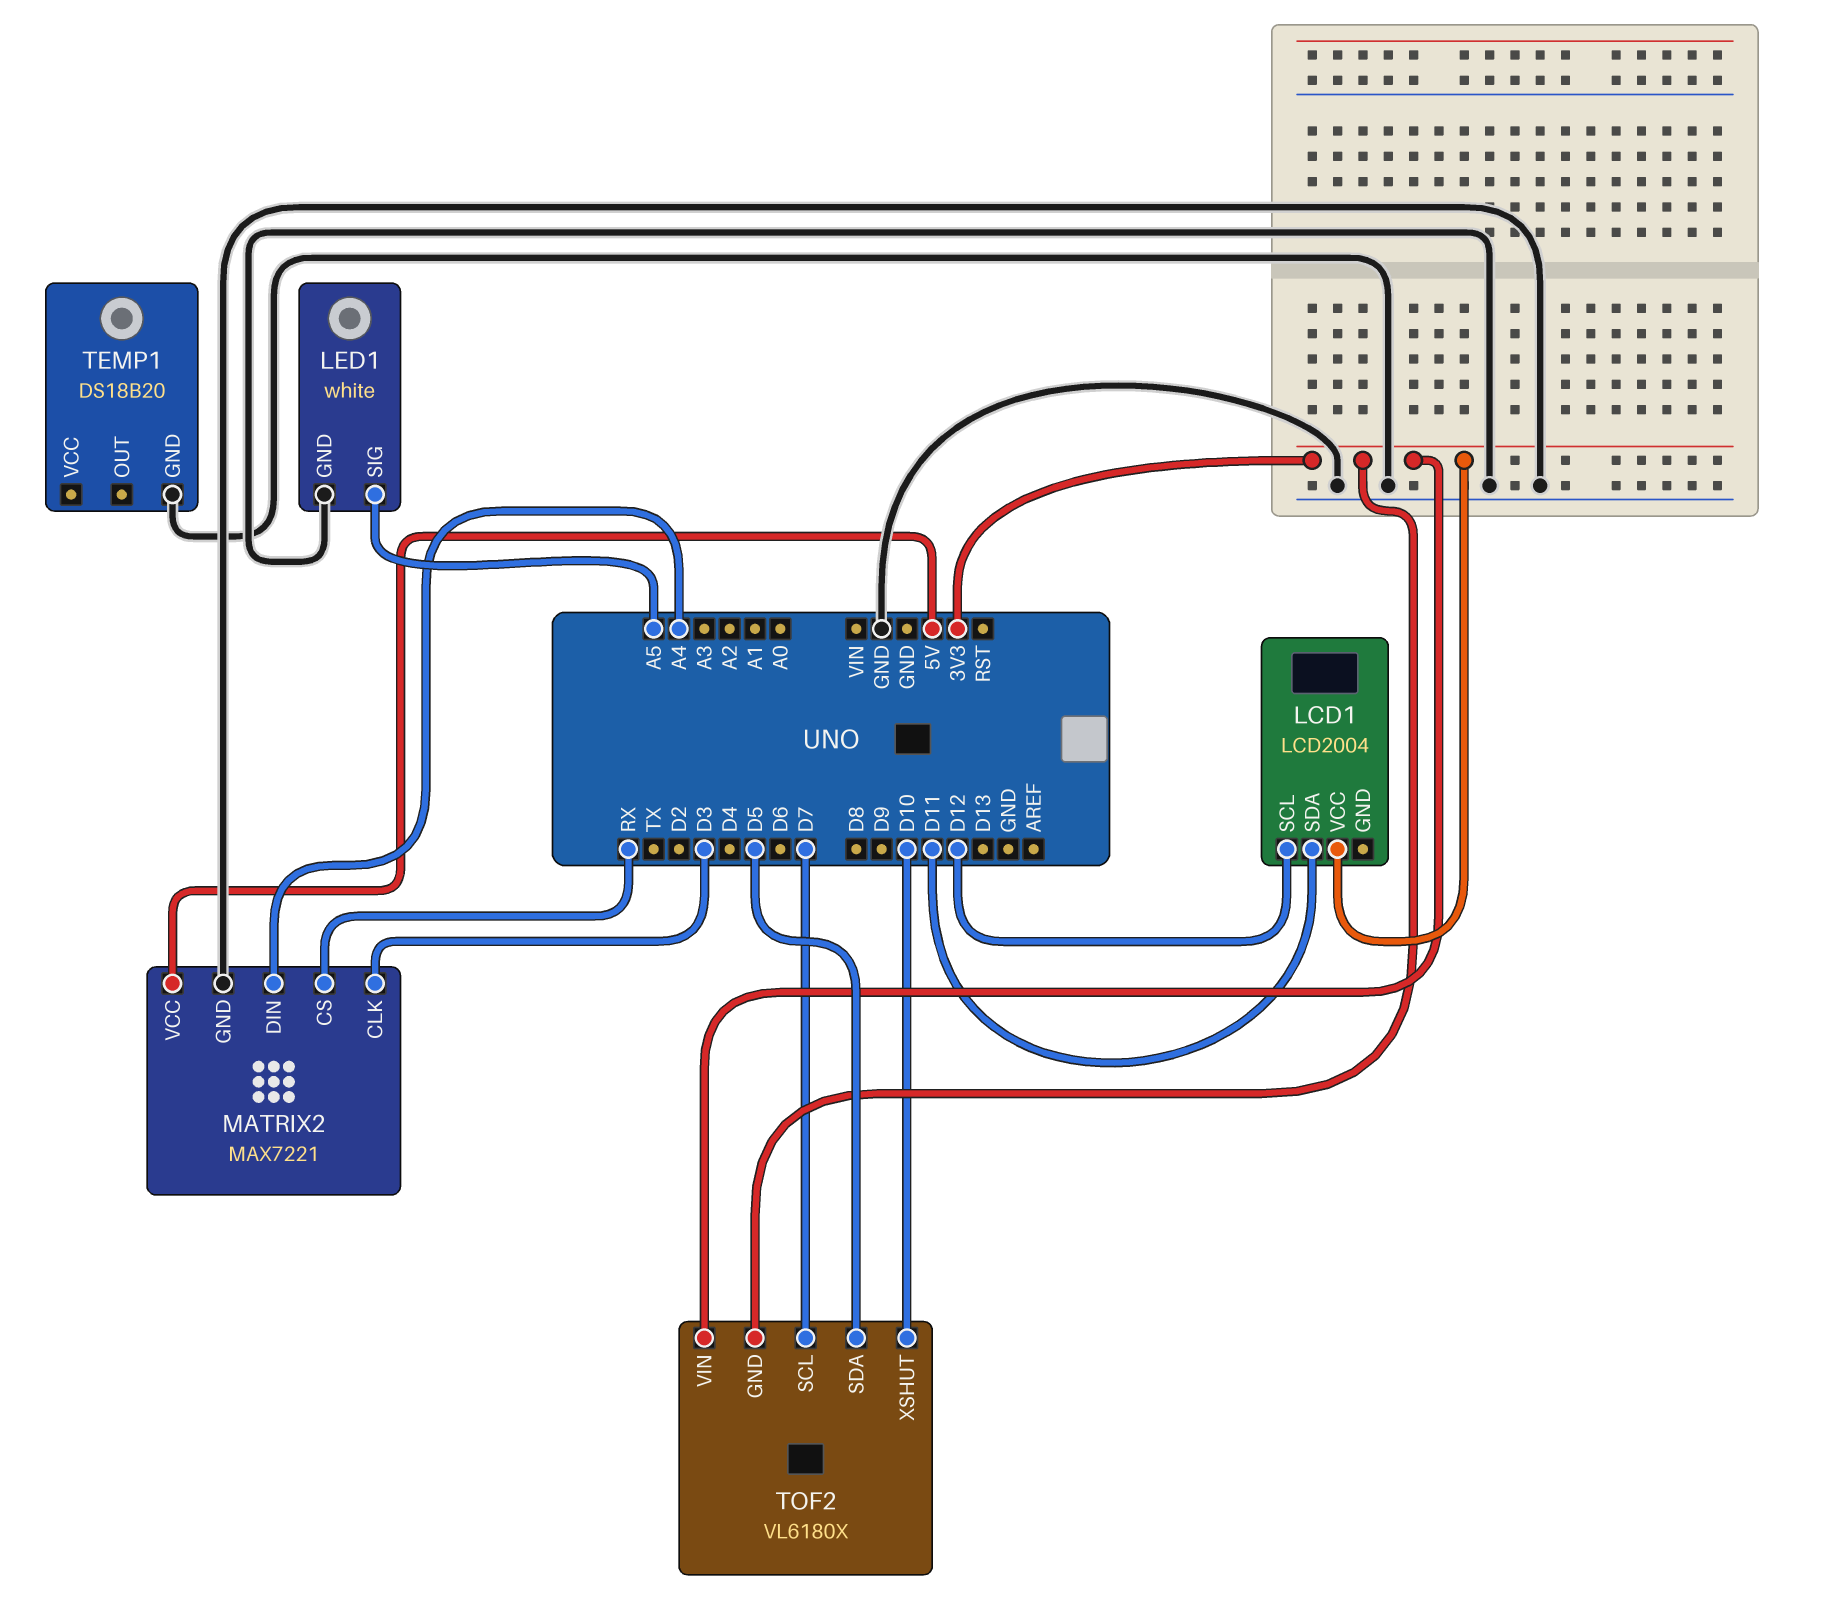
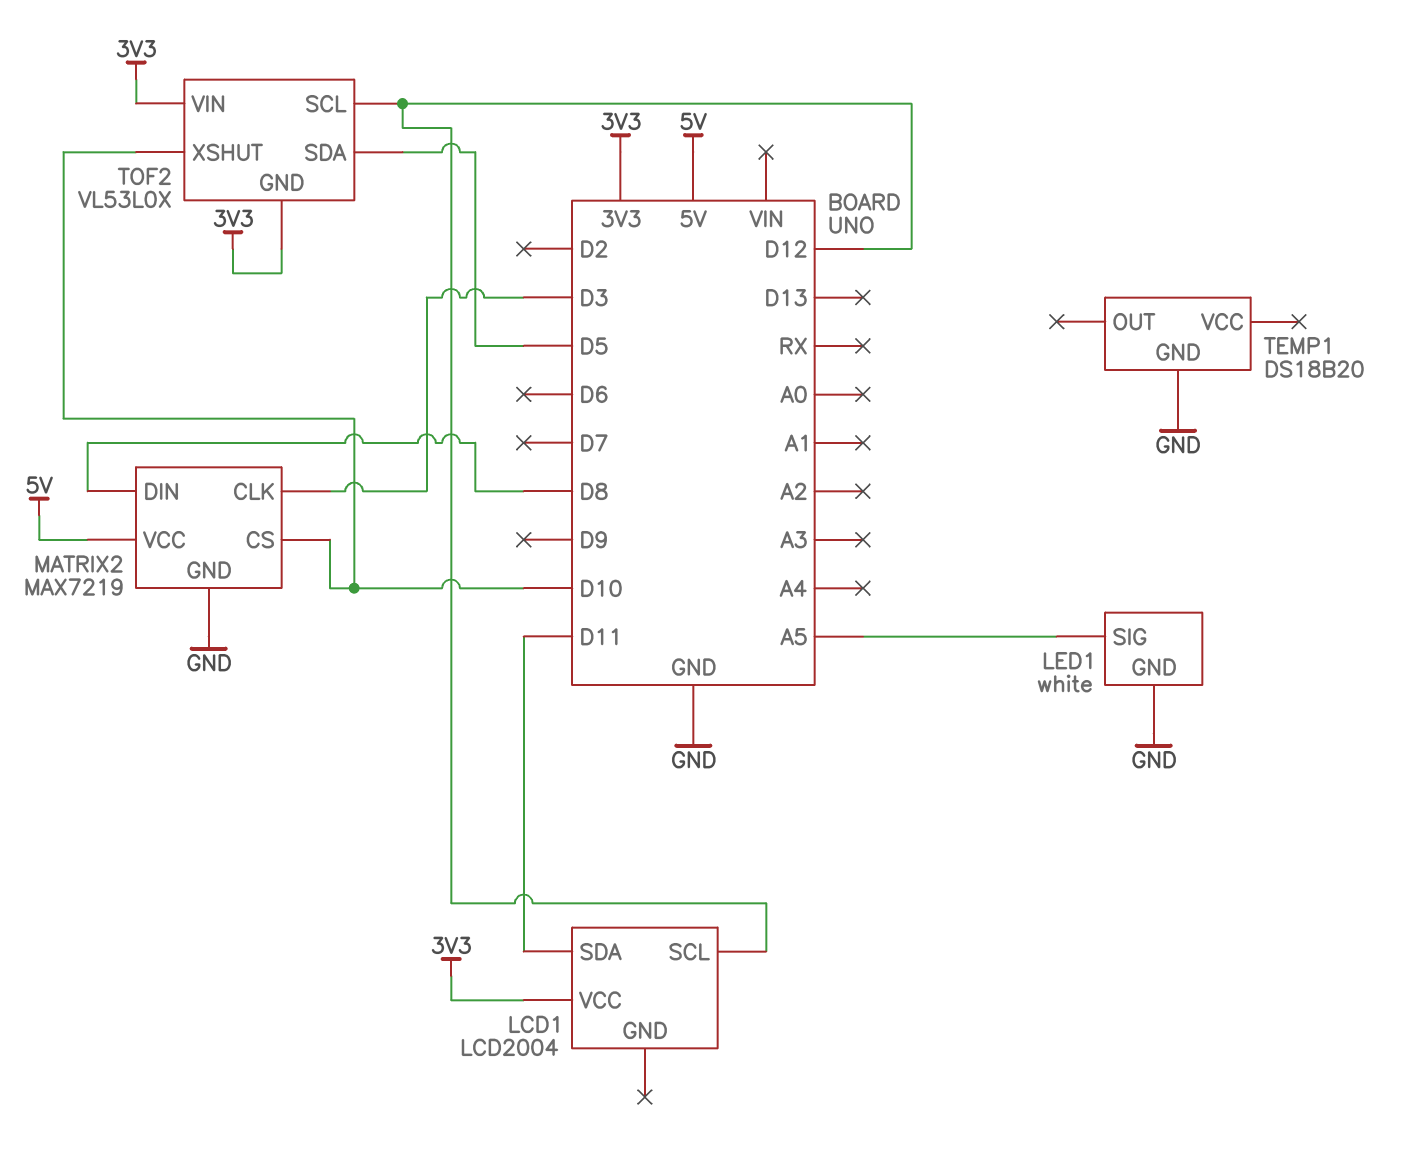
MATRIX2: MAX7221 -> MAX7219
MATRIX2 pin CS: RX -> D10
MATRIX2 pin DIN: A4 -> D8
TOF2: VL6180X -> VL53L0X
TOF2 pin SCL: D7 -> D12

